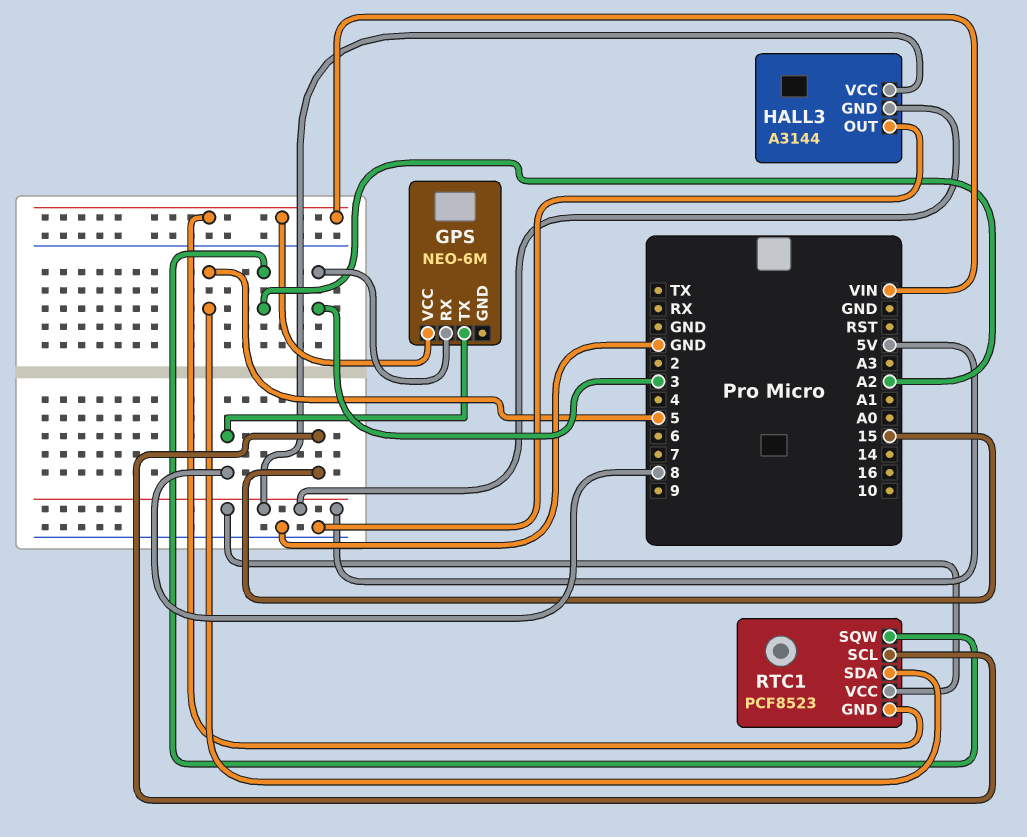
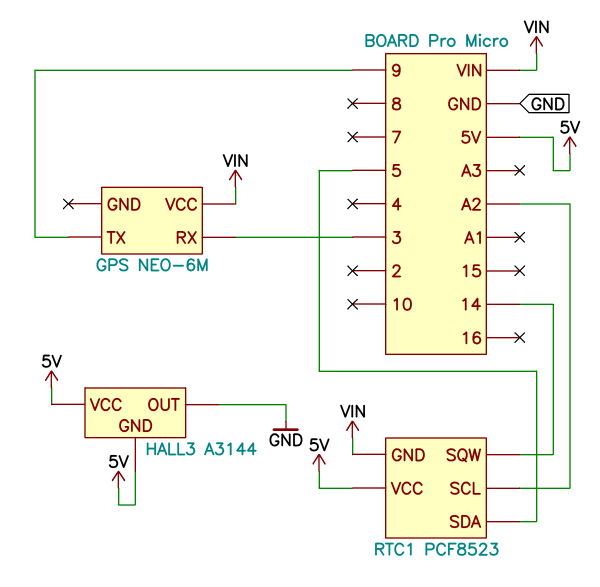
GPS pin TX: 8 -> 9
RTC1 pin SCL: 15 -> A2
RTC1 pin SQW: A2 -> 14

